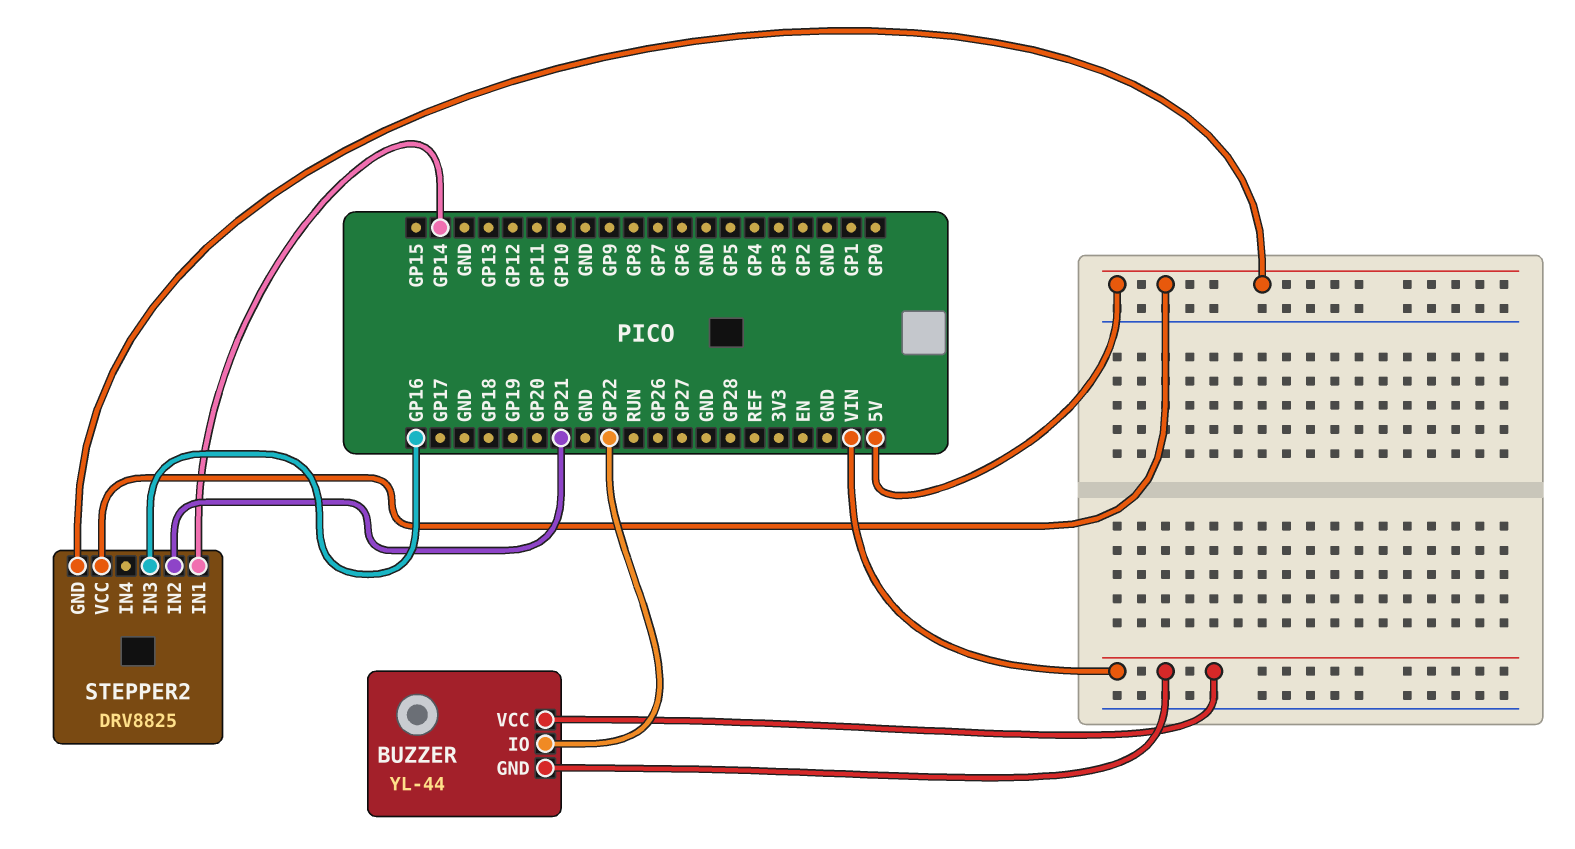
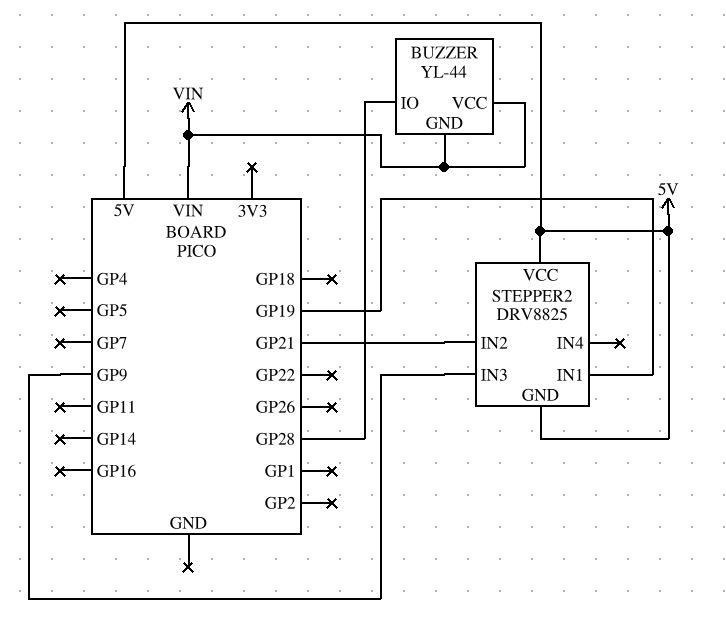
BUZZER pin IO: GP22 -> GP28
STEPPER2 pin IN1: GP14 -> GP19
STEPPER2 pin IN3: GP16 -> GP9

